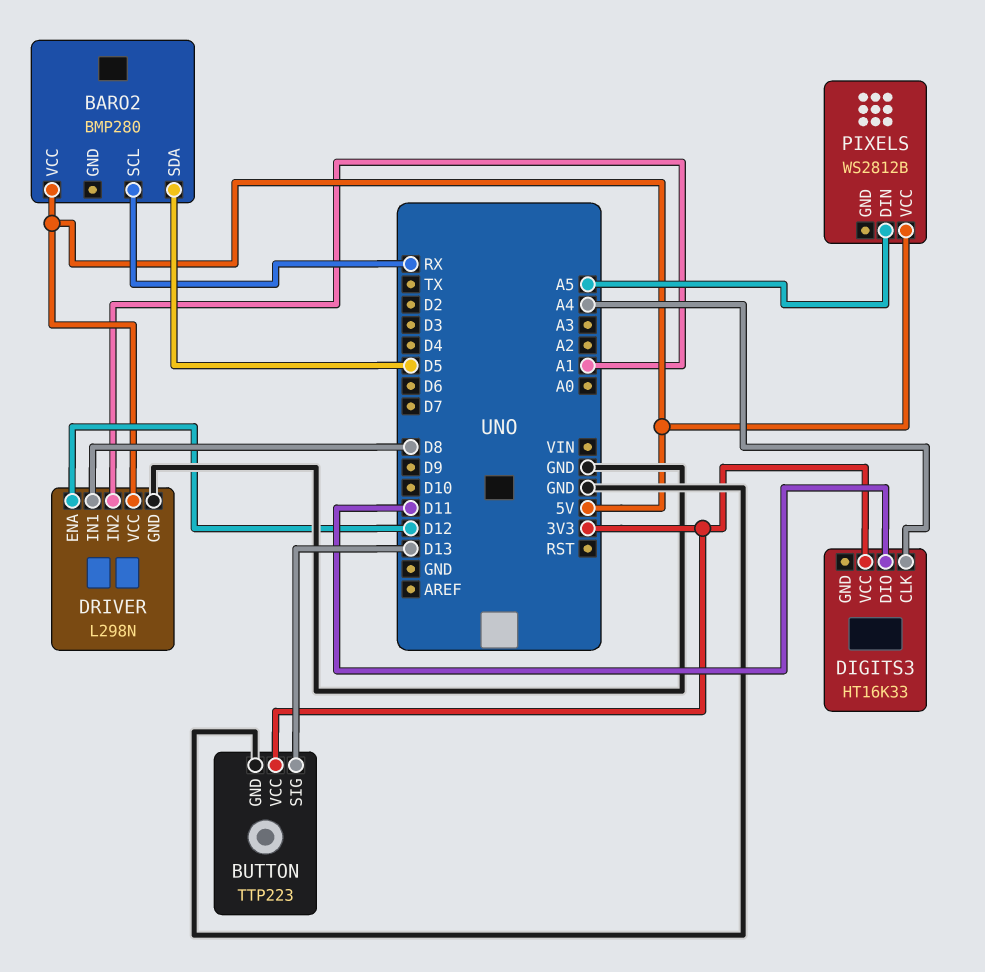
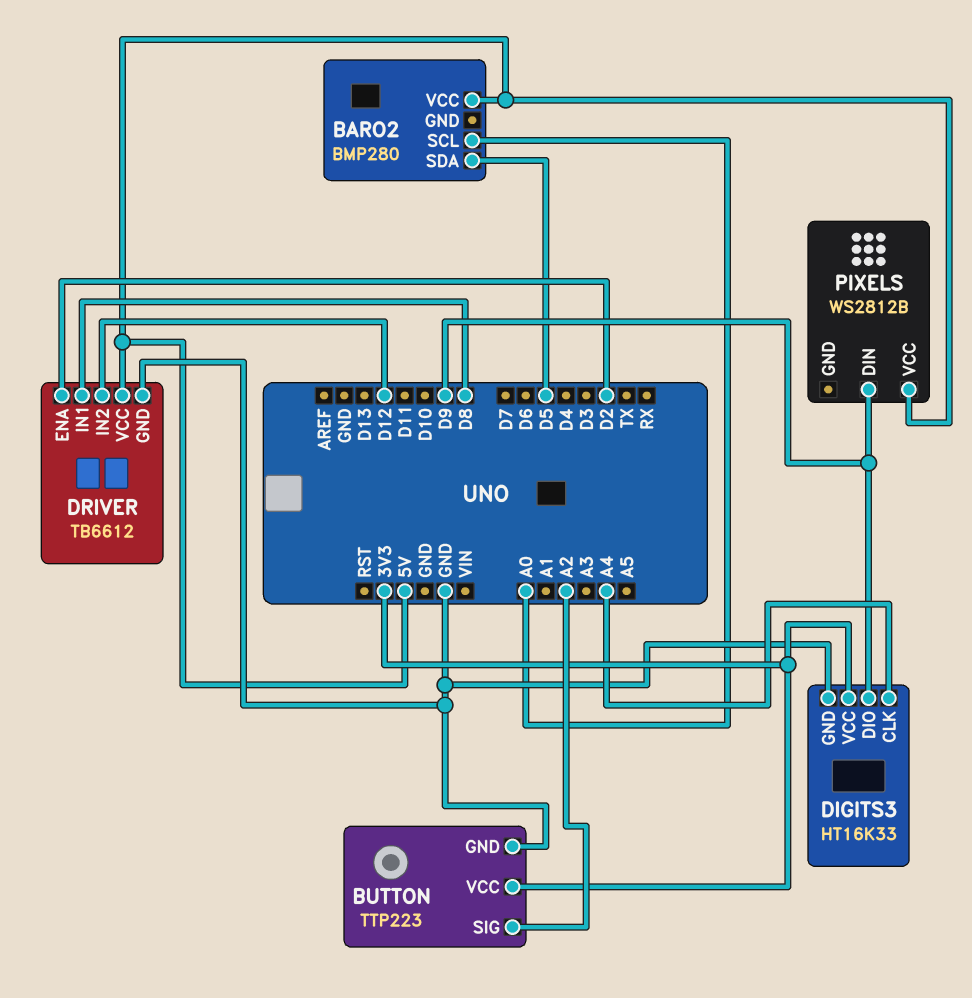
BARO2 pin SCL: RX -> A0
BUTTON pin SIG: D13 -> A2
DIGITS3 pin DIO: D11 -> D9
DIGITS3 pin GND: none -> GND
DRIVER: L298N -> TB6612
DRIVER pin ENA: D12 -> D2
DRIVER pin IN2: A1 -> D12
PIXELS pin DIN: A5 -> D9

